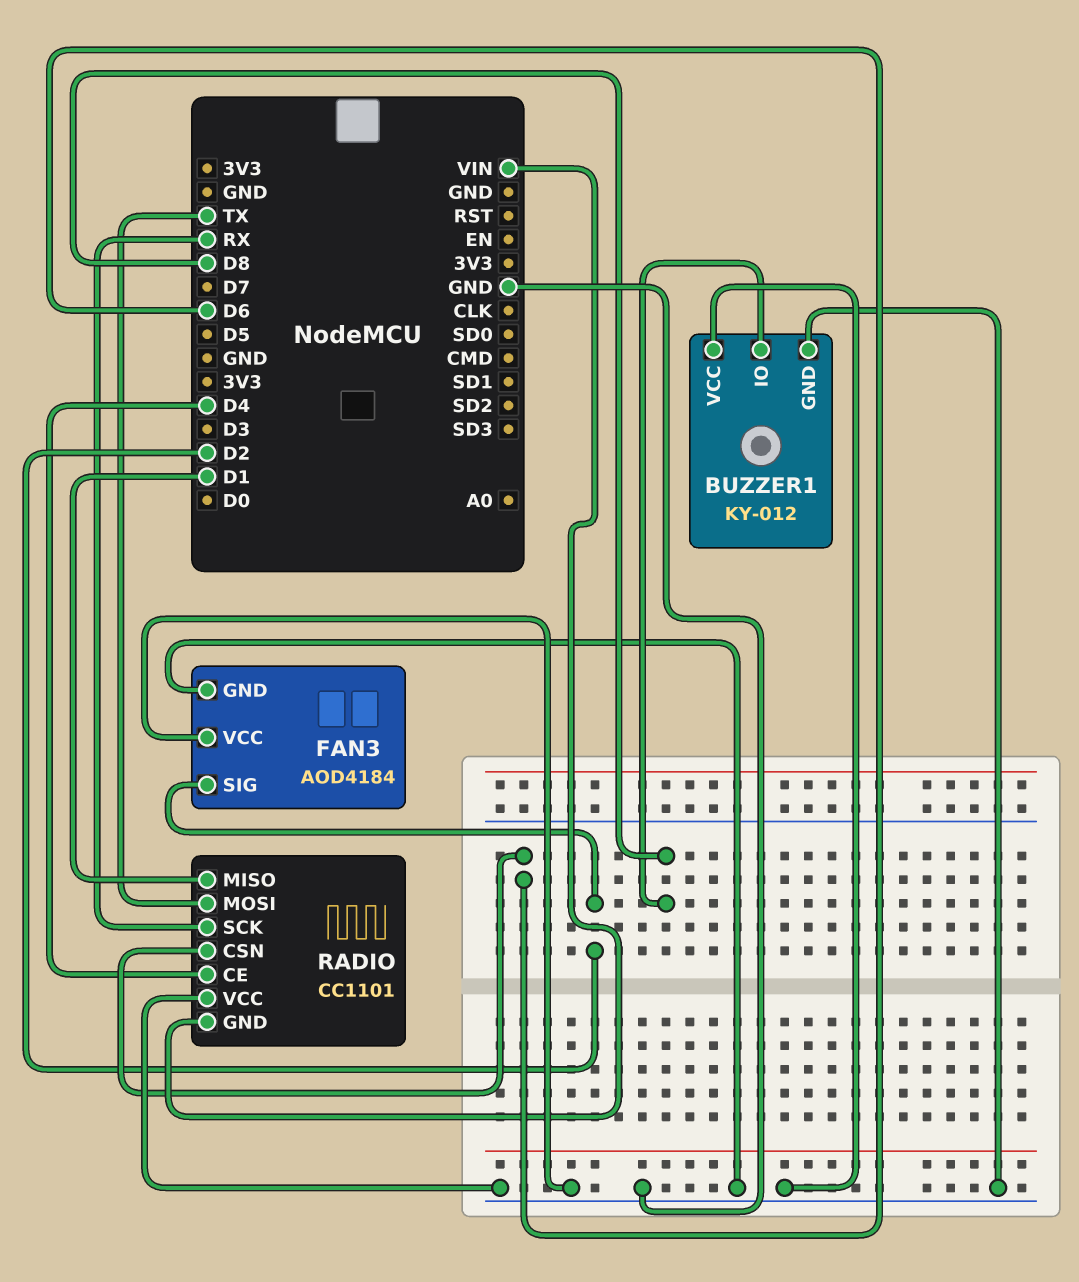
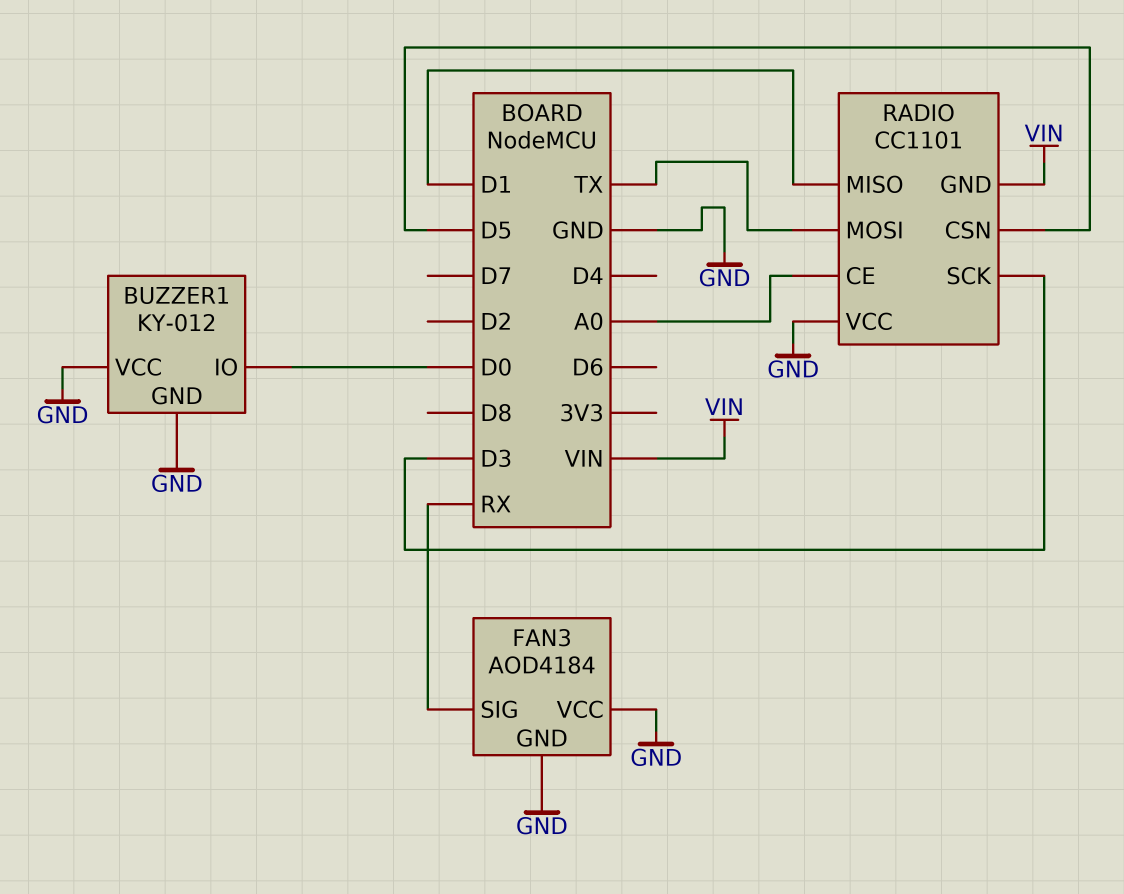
BUZZER1 pin IO: D8 -> D0
FAN3 pin SIG: D2 -> RX
RADIO pin CE: D4 -> A0
RADIO pin CSN: D6 -> D5
RADIO pin SCK: RX -> D3

